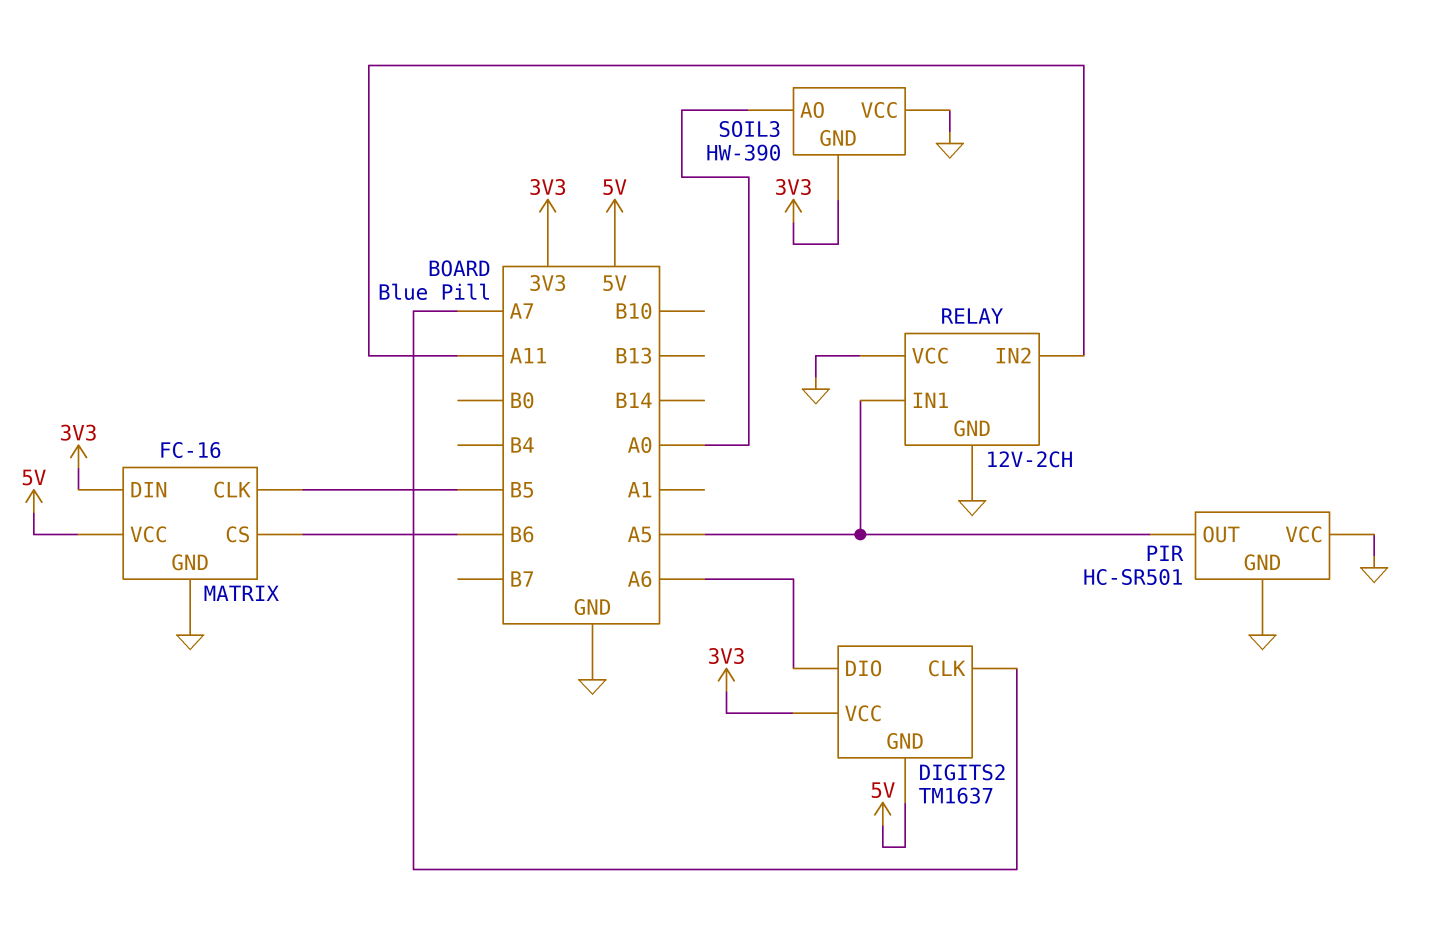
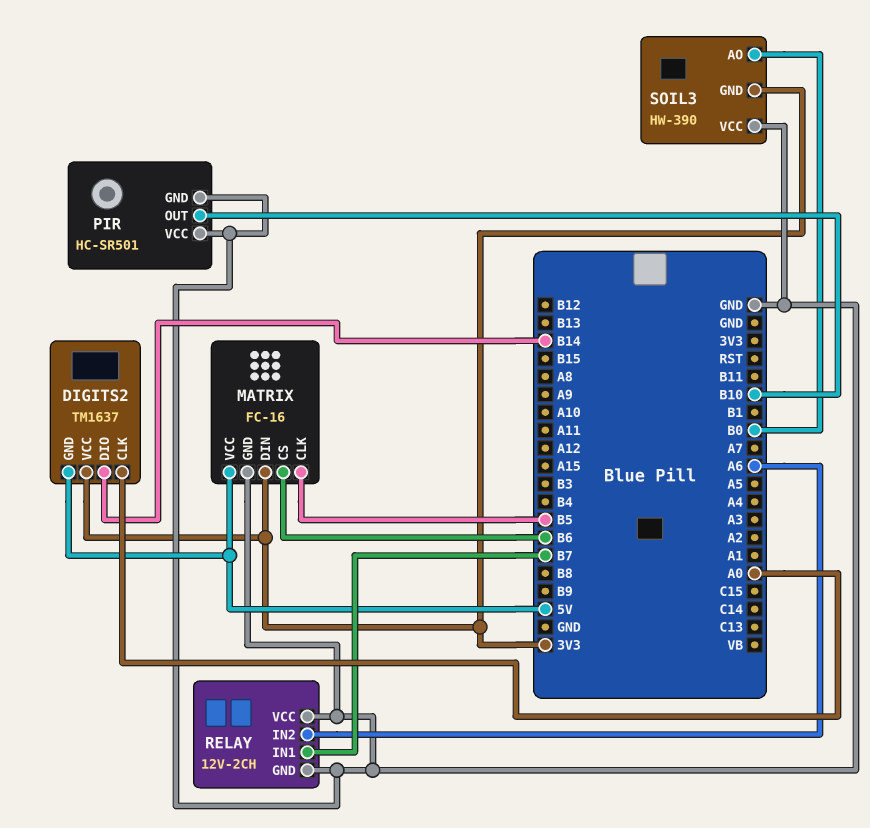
DIGITS2 pin CLK: A7 -> A0
DIGITS2 pin DIO: A6 -> B14
PIR pin OUT: A5 -> B10
RELAY pin IN1: A5 -> B7
RELAY pin IN2: A11 -> A6
SOIL3 pin AO: A0 -> B0

